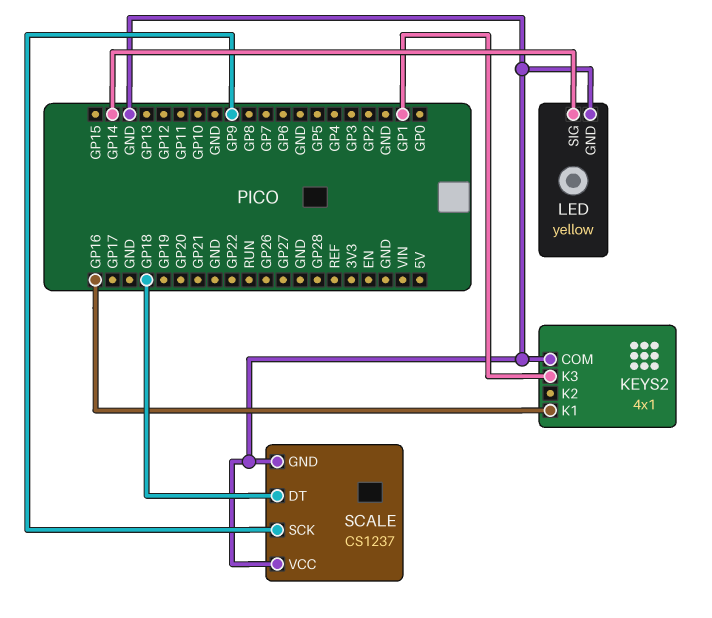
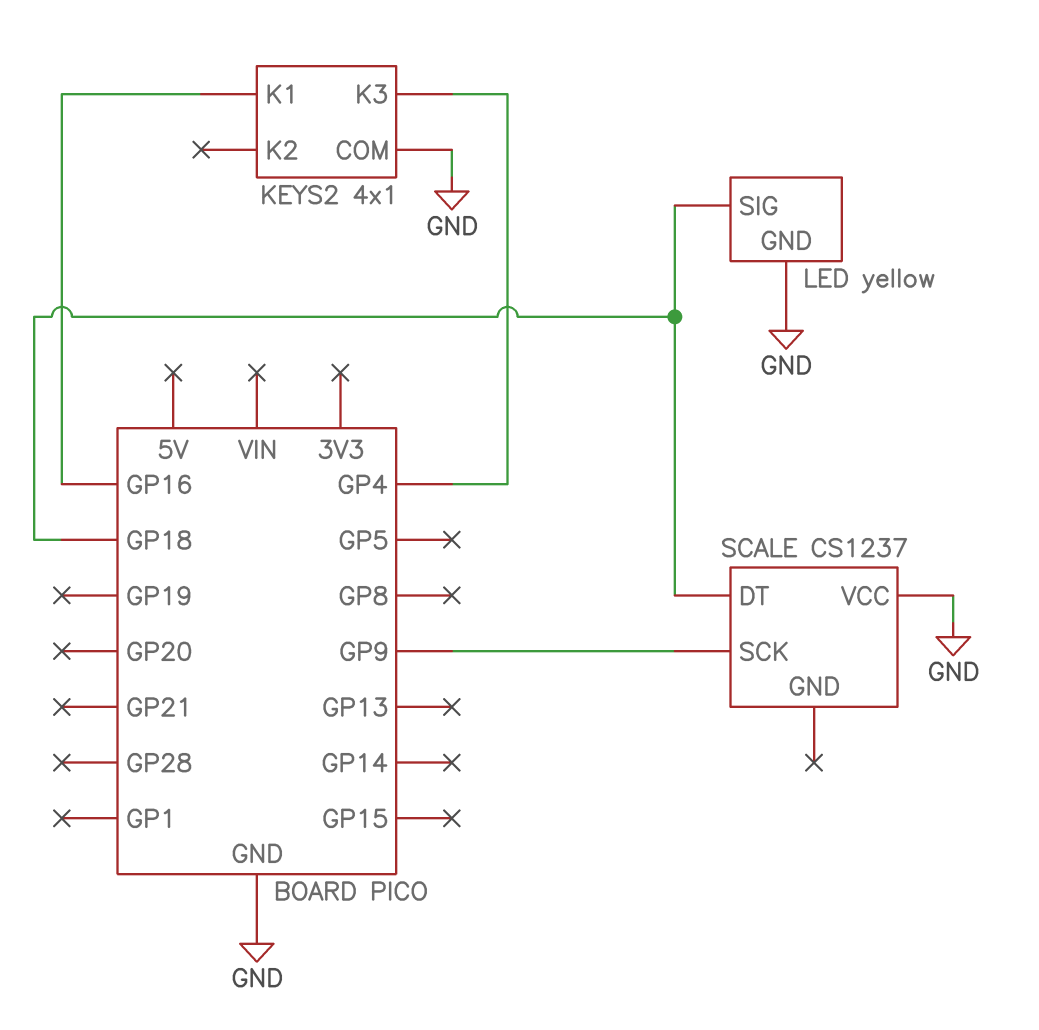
KEYS2 pin K3: GP1 -> GP4
LED pin SIG: GP14 -> GP18
SCALE pin GND: GND -> none

